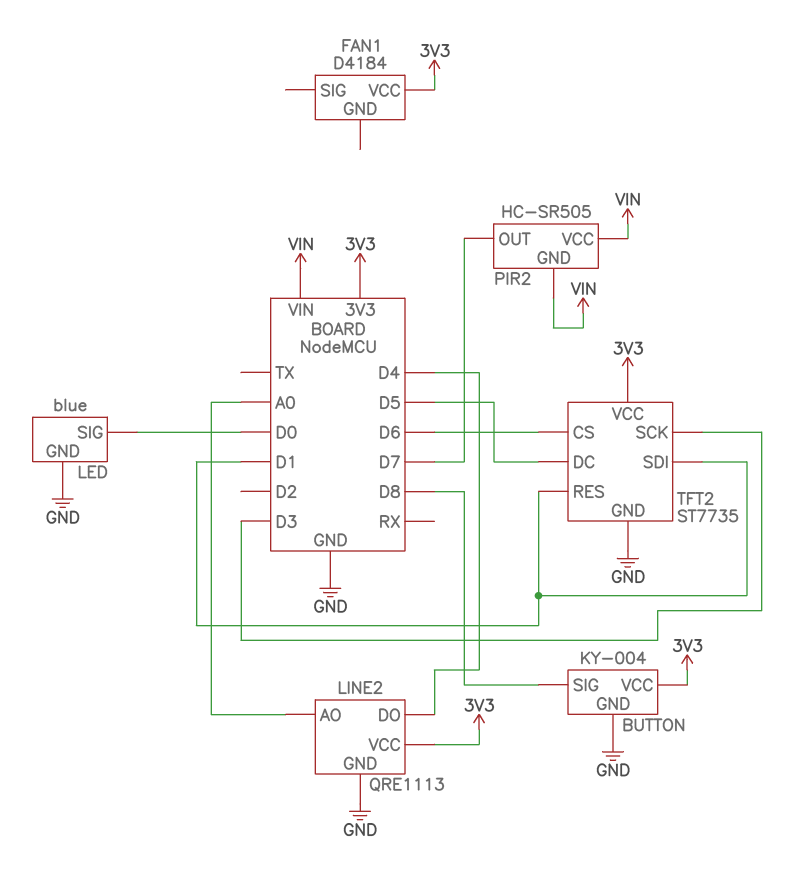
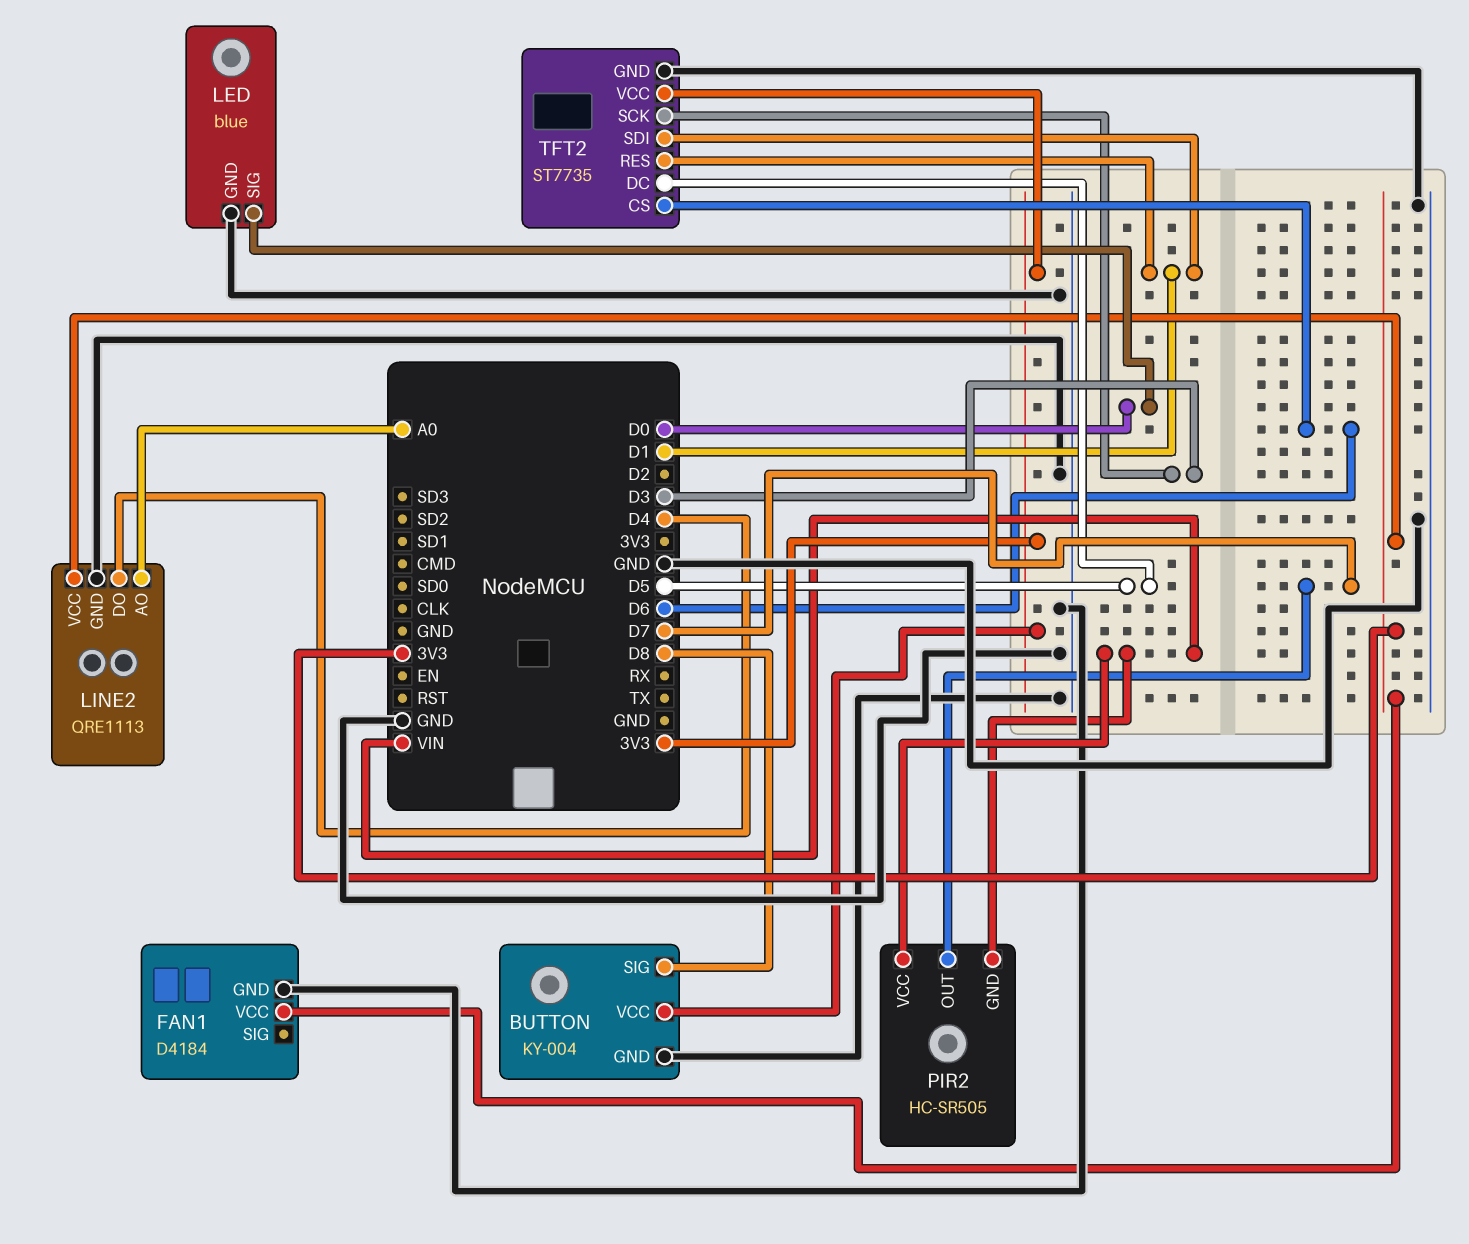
FAN1 pin GND: none -> GND

